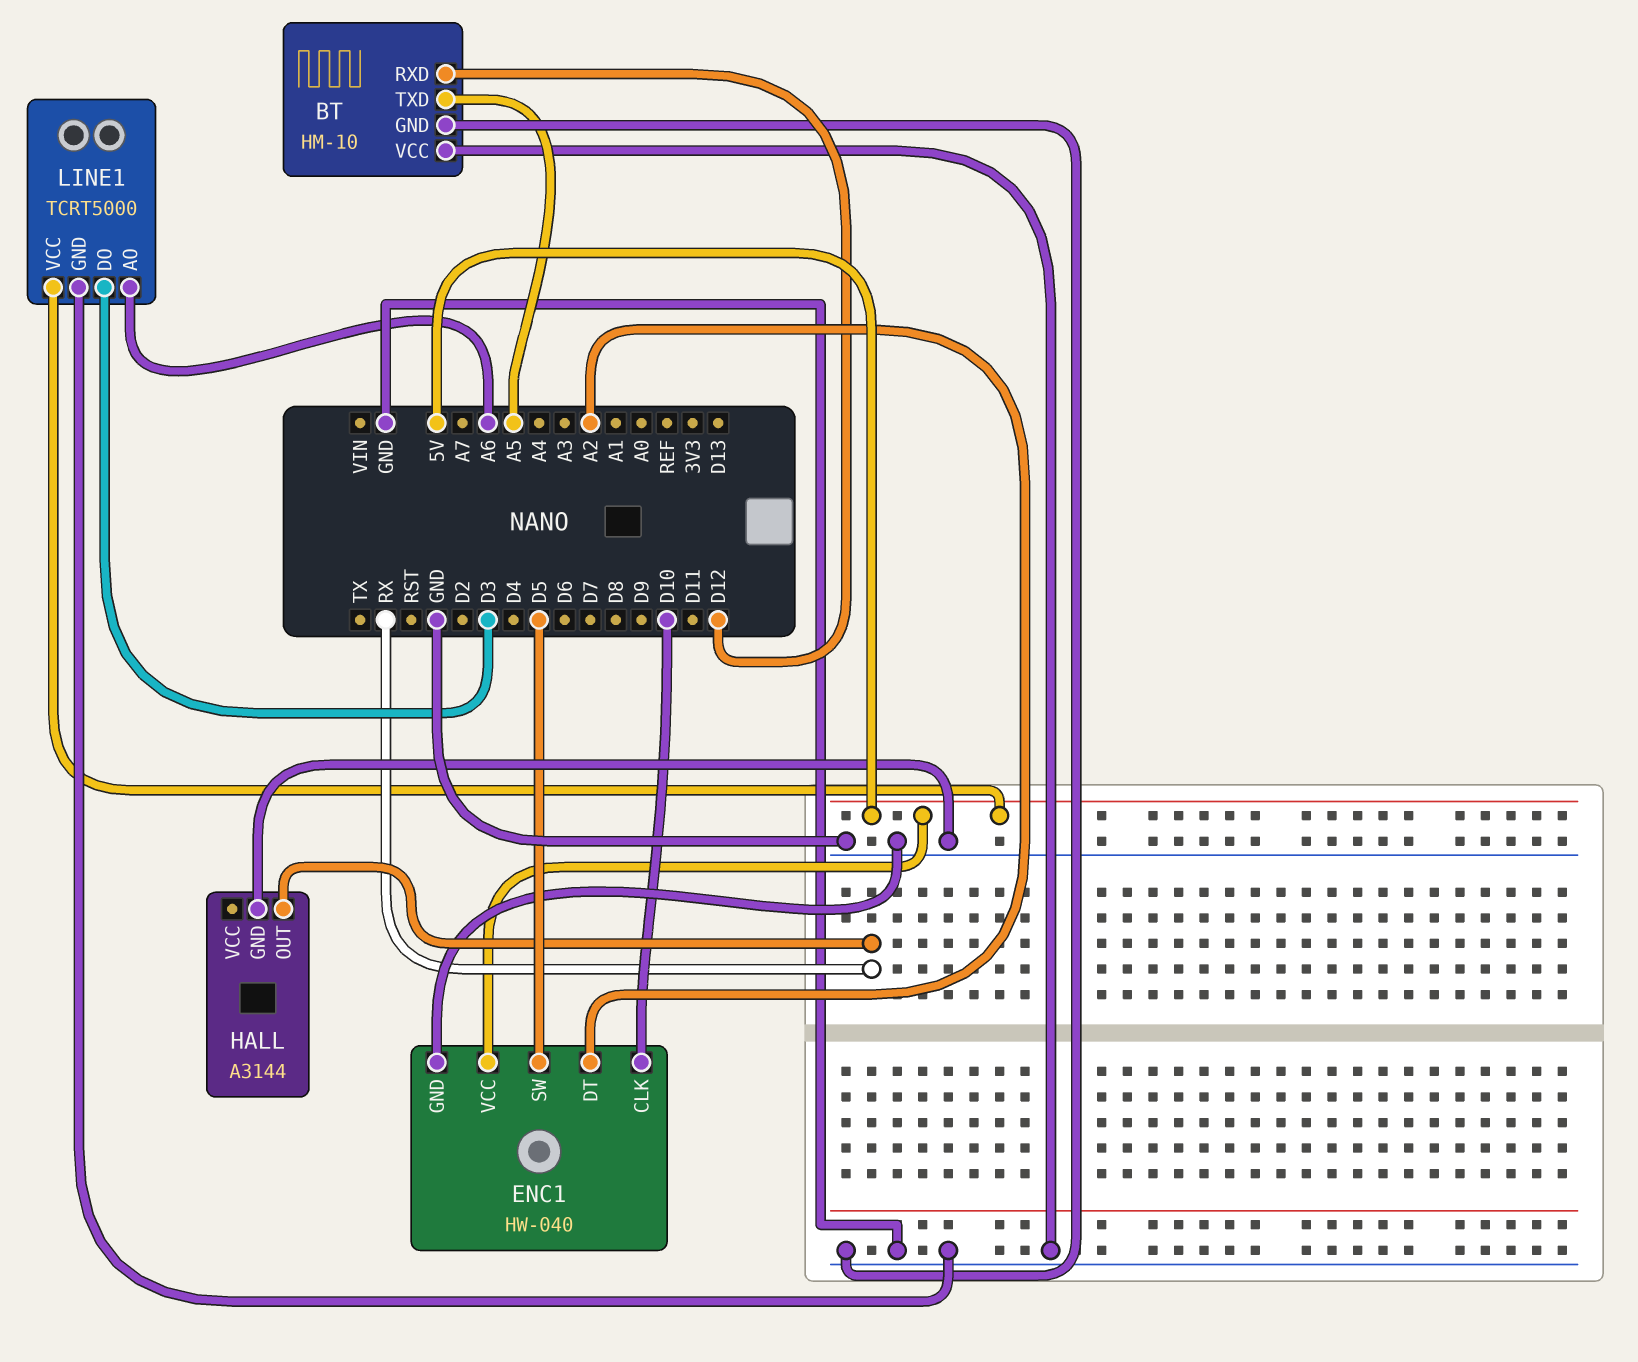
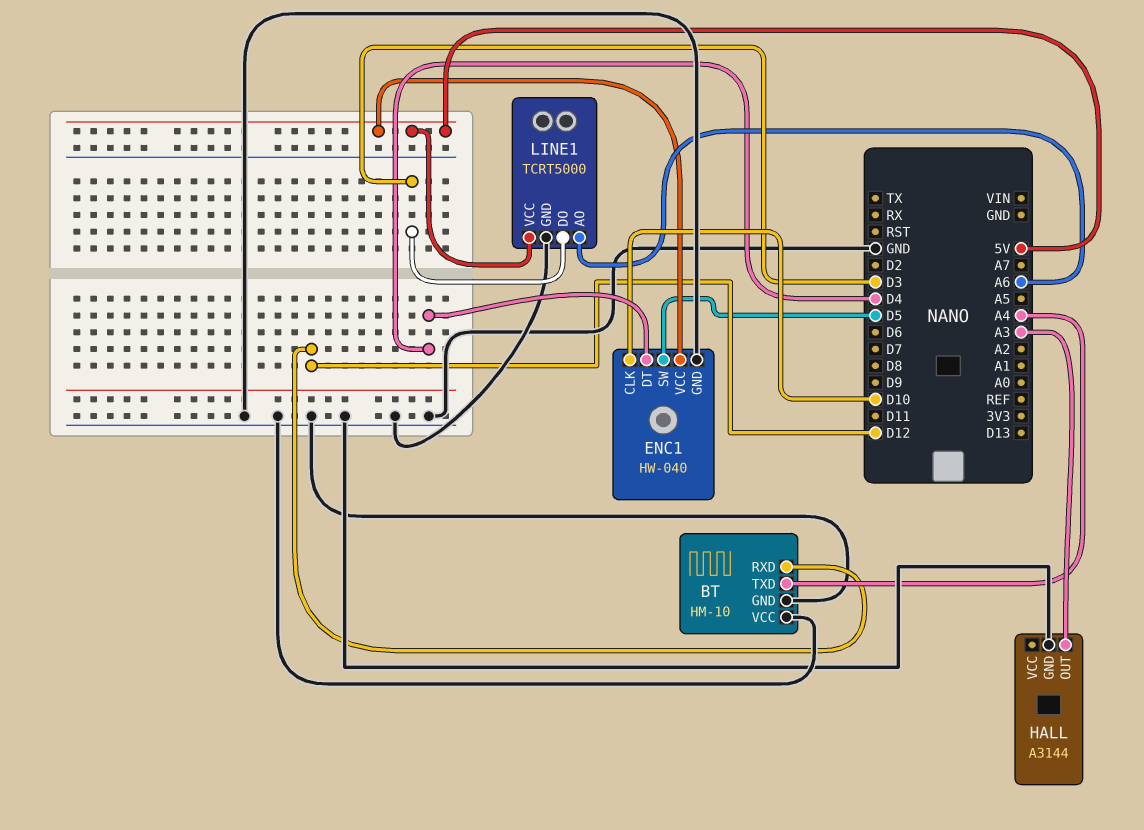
BT pin TXD: A5 -> A4
ENC1 pin DT: A2 -> D4
HALL pin OUT: RX -> A3

